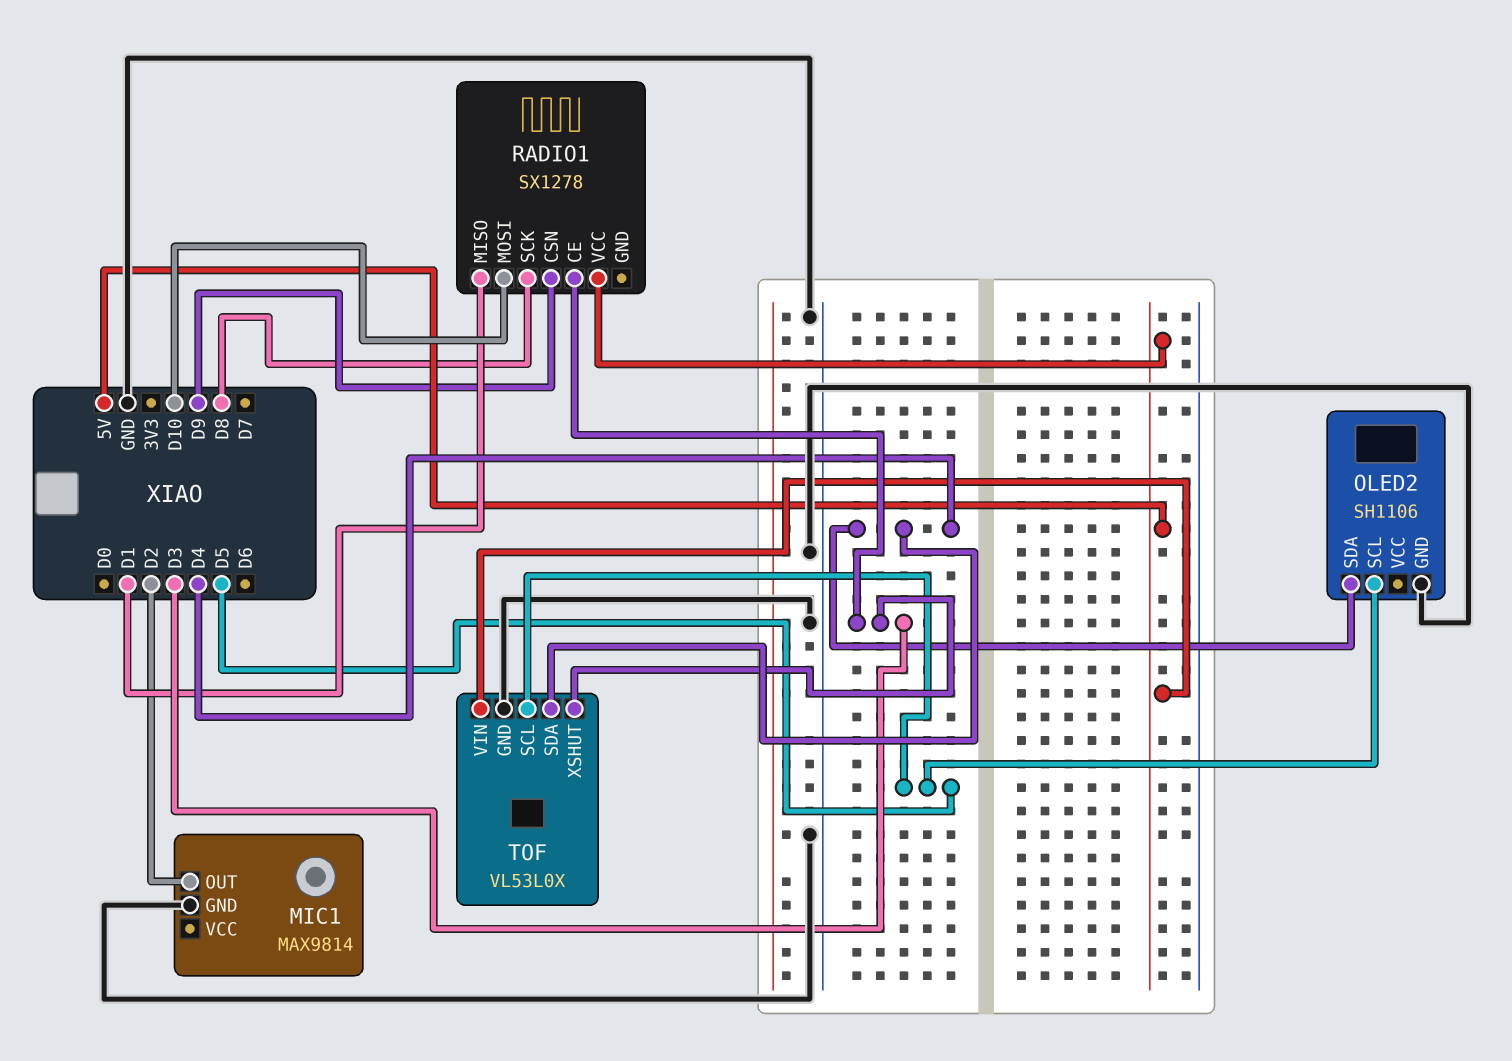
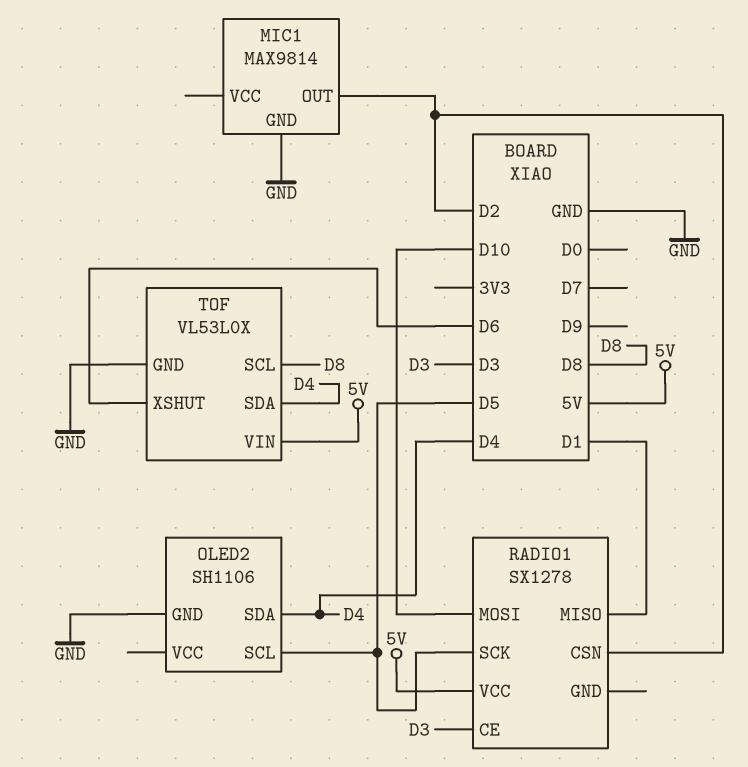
RADIO1 pin CSN: D9 -> D2
RADIO1 pin SCK: D8 -> D5
TOF pin SCL: D5 -> D8
TOF pin XSHUT: D3 -> D6

